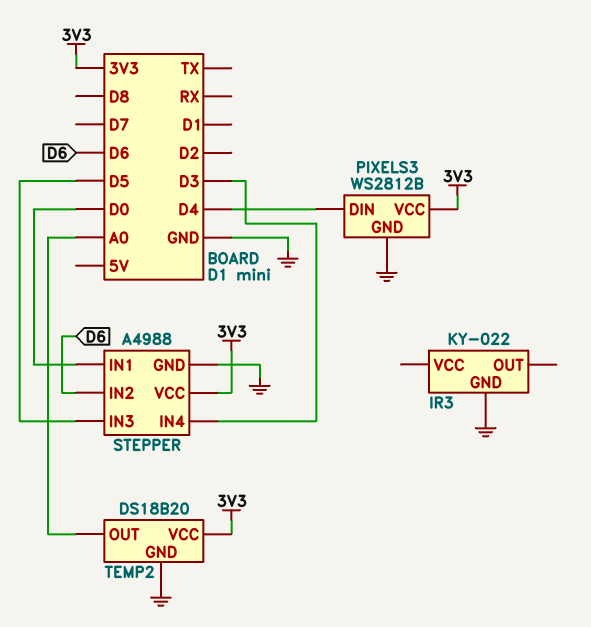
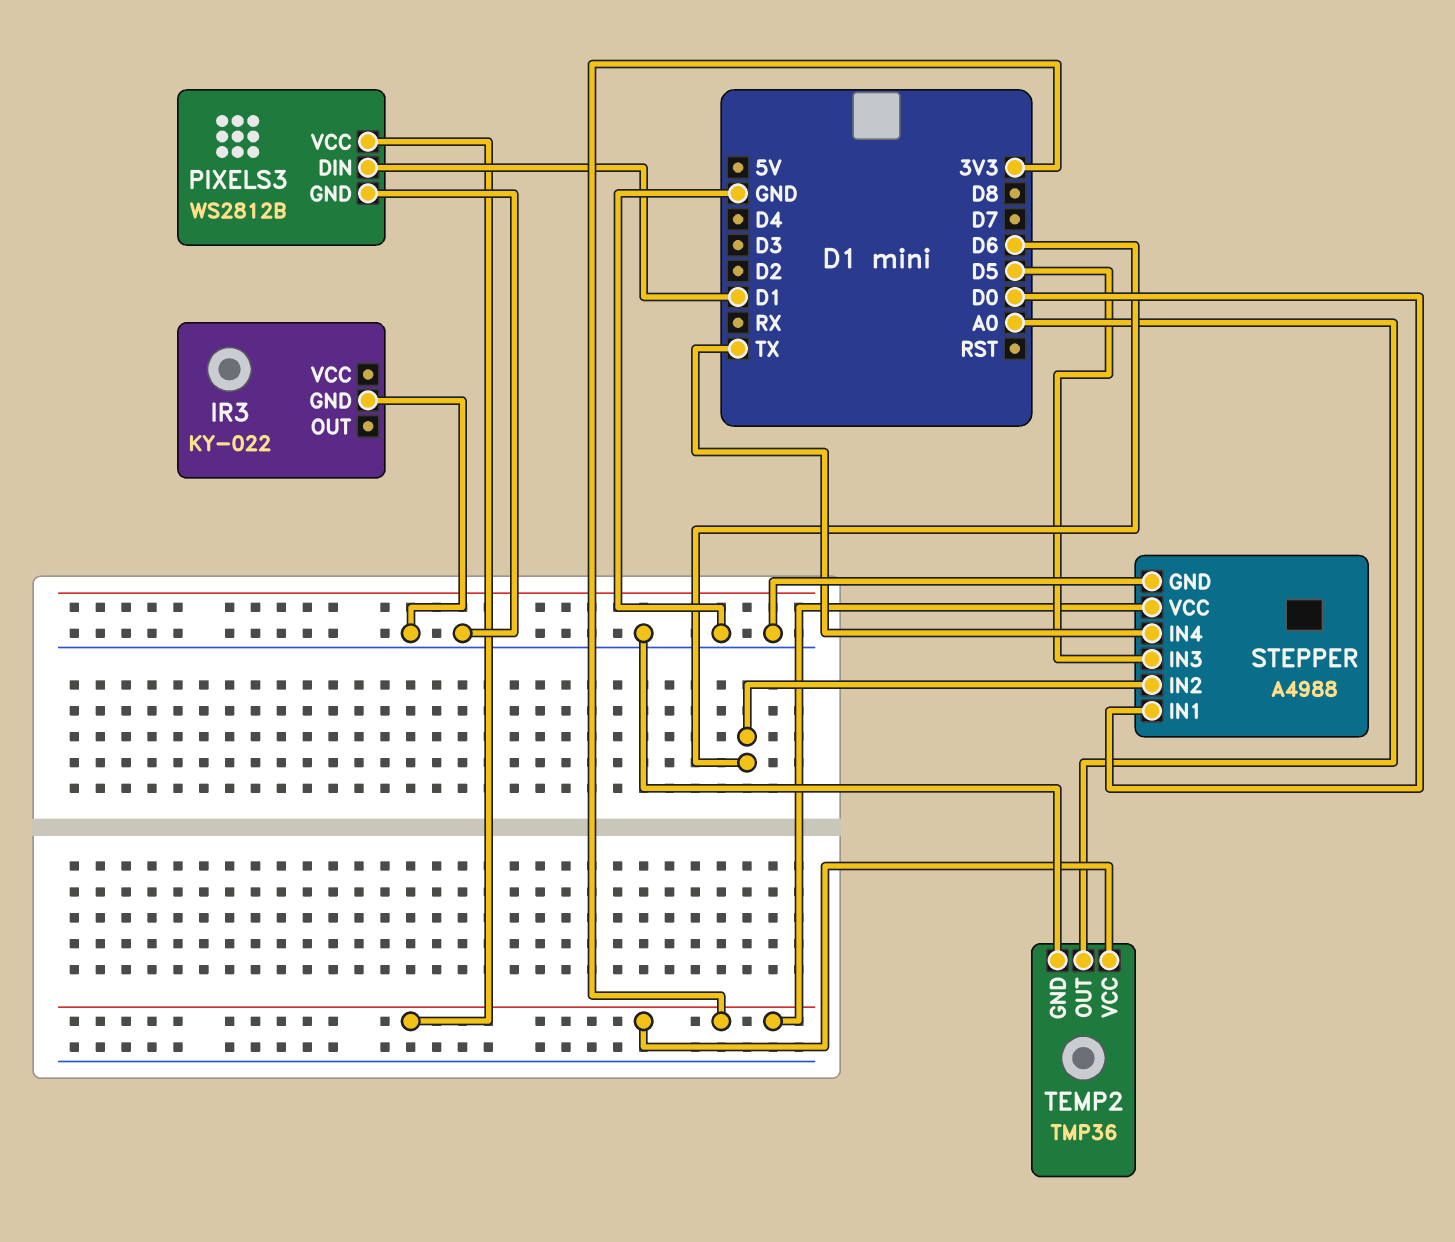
PIXELS3 pin DIN: D4 -> D1
STEPPER pin IN4: D3 -> TX
TEMP2: DS18B20 -> TMP36

